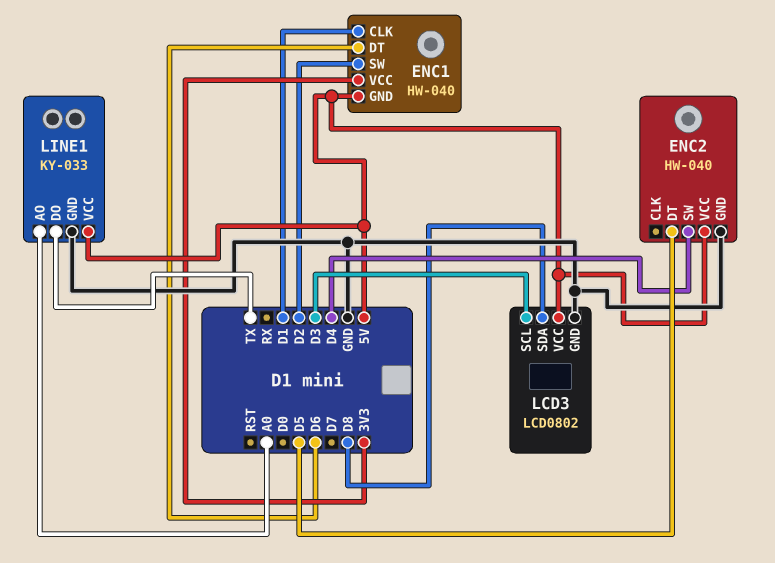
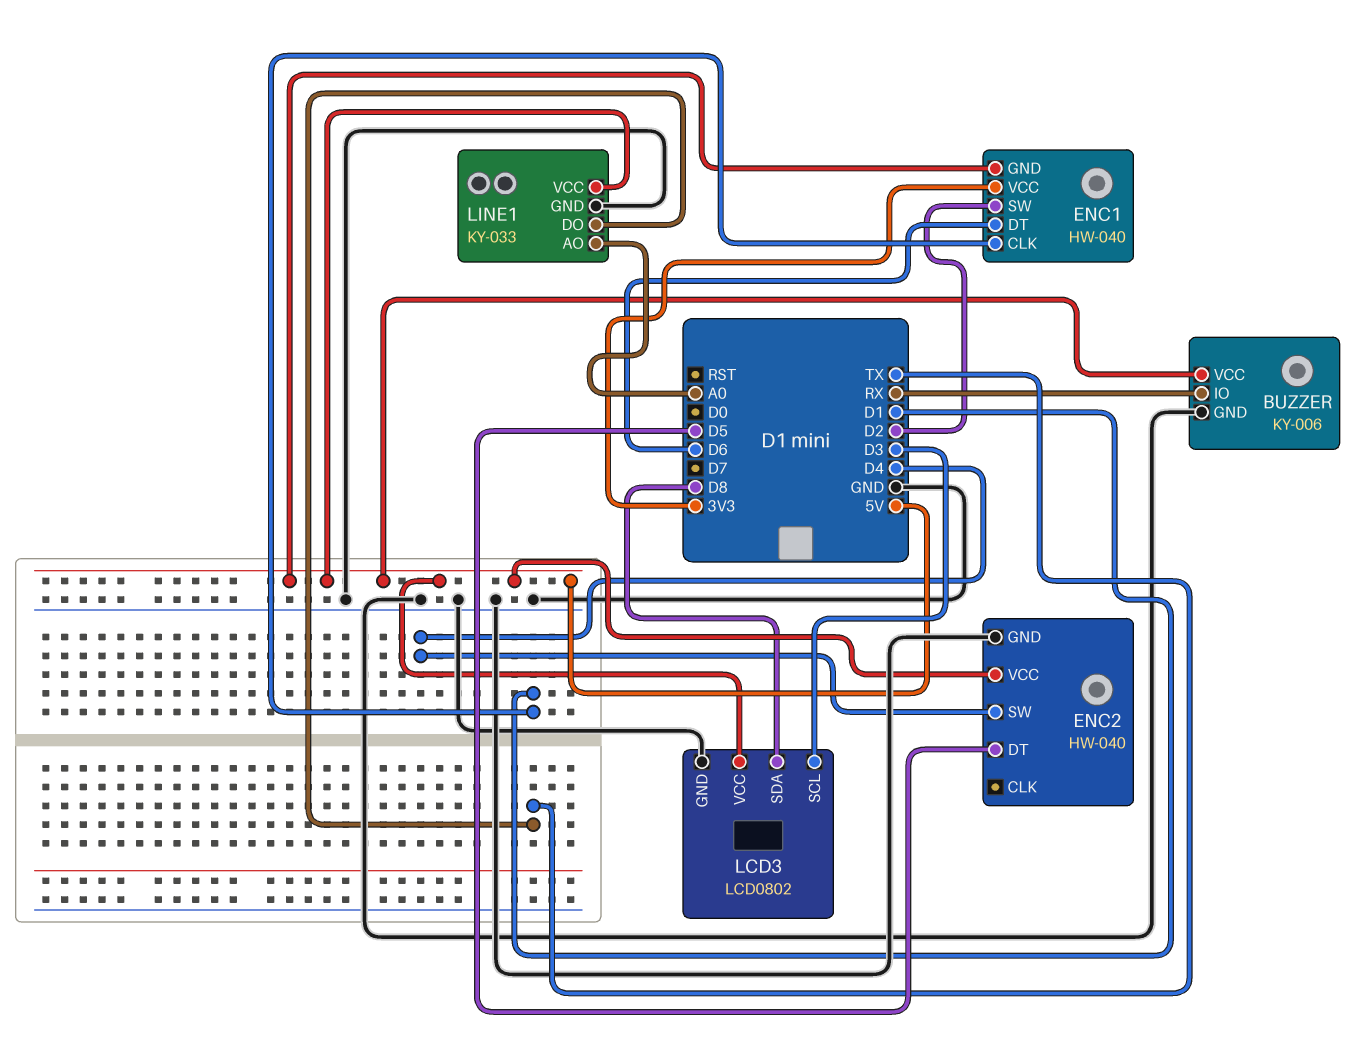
BUZZER: none -> KY-006
BUZZER pin GND: none -> GND
BUZZER pin IO: none -> RX
BUZZER pin VCC: none -> 5V

